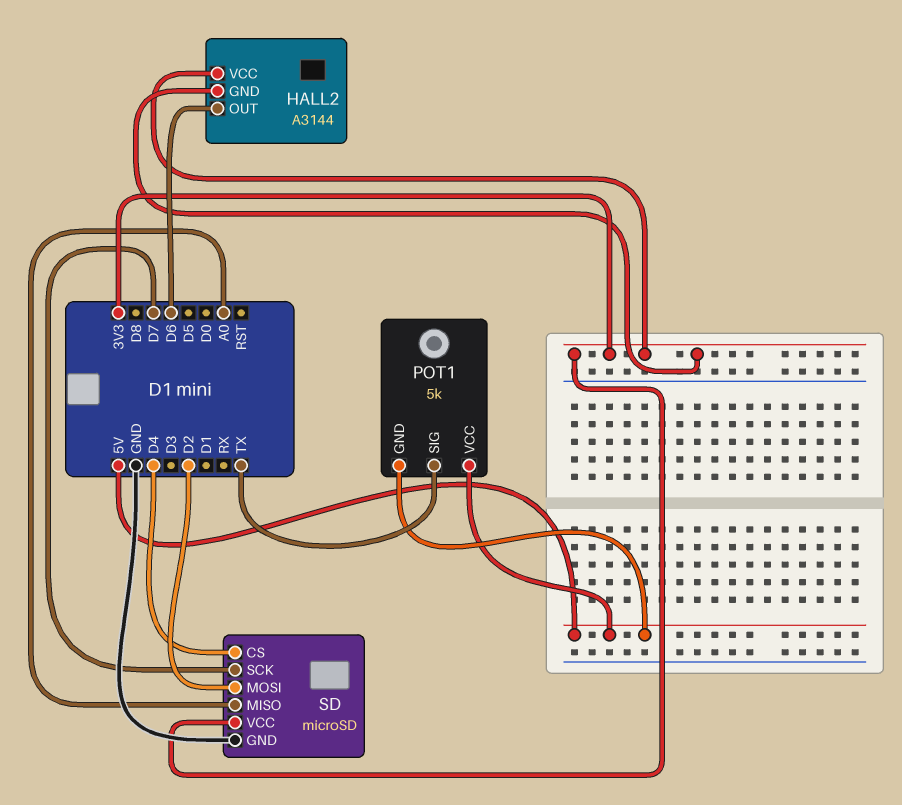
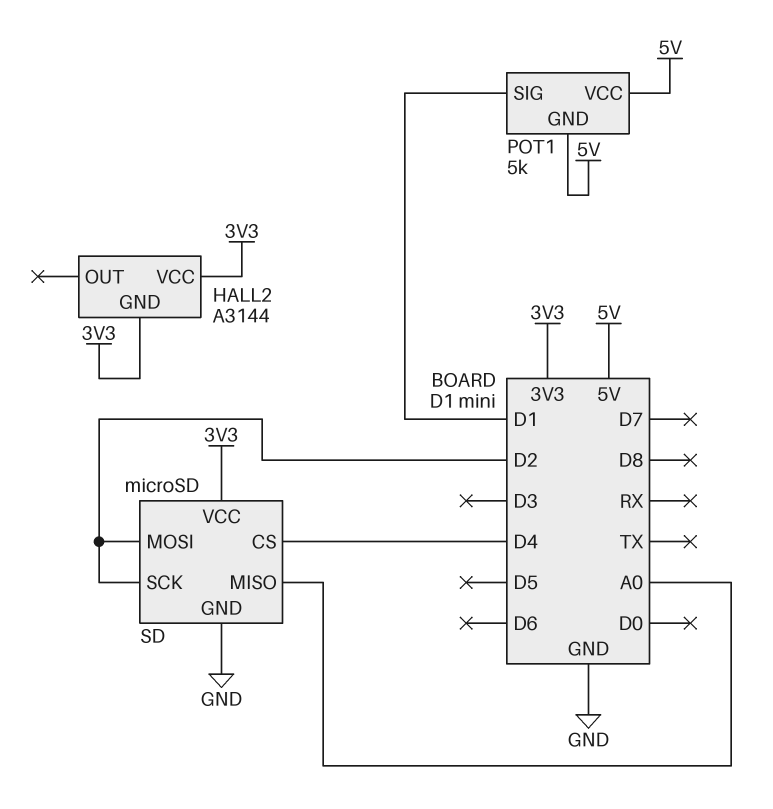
HALL2 pin OUT: D6 -> none
POT1 pin SIG: TX -> D1
SD pin SCK: D7 -> D2

